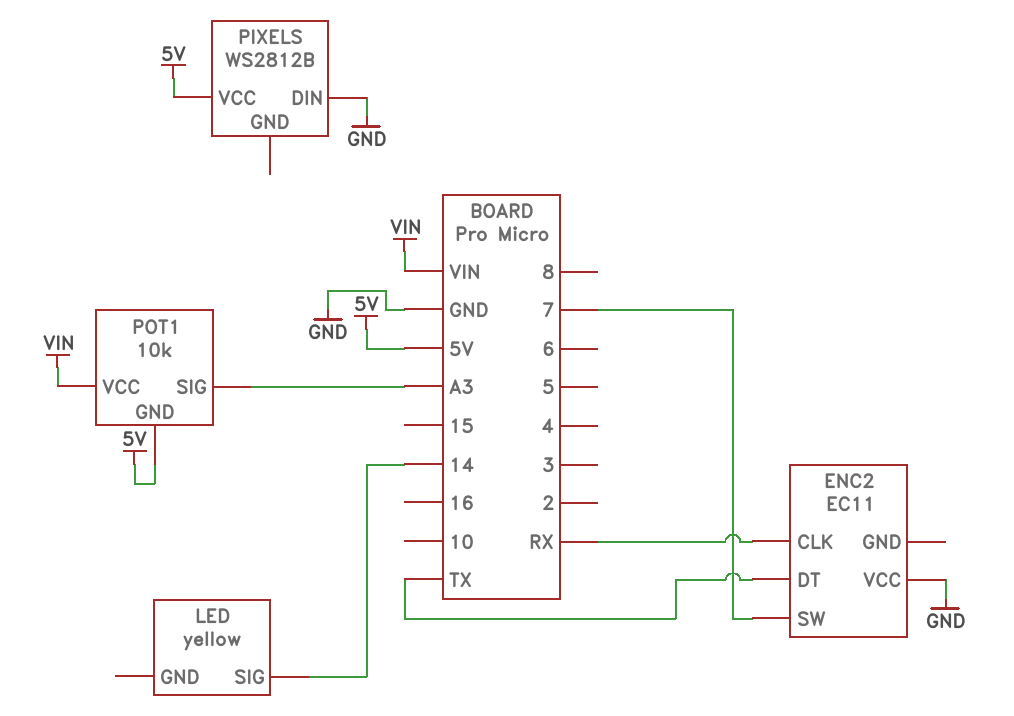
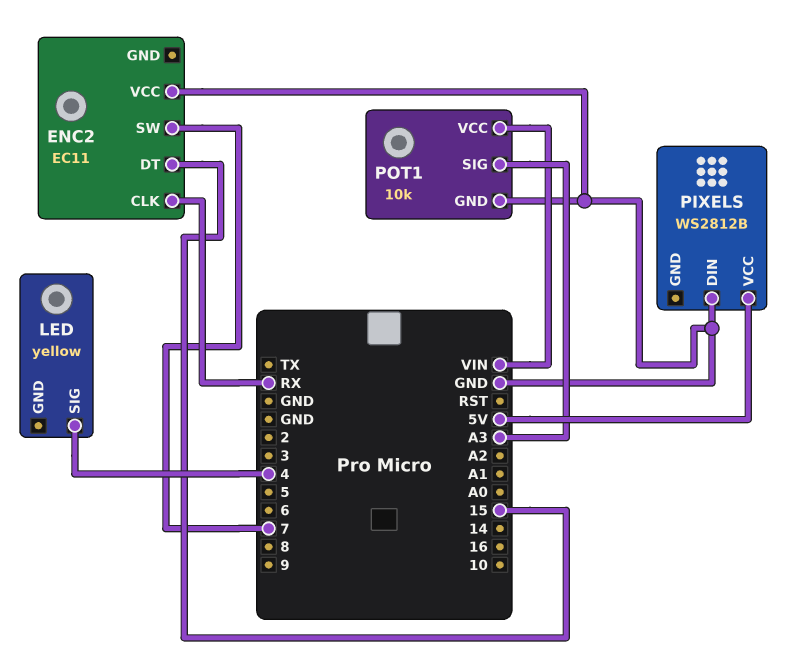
ENC2 pin DT: TX -> 15
LED pin SIG: 14 -> 4
POT1 pin GND: 5V -> GND

